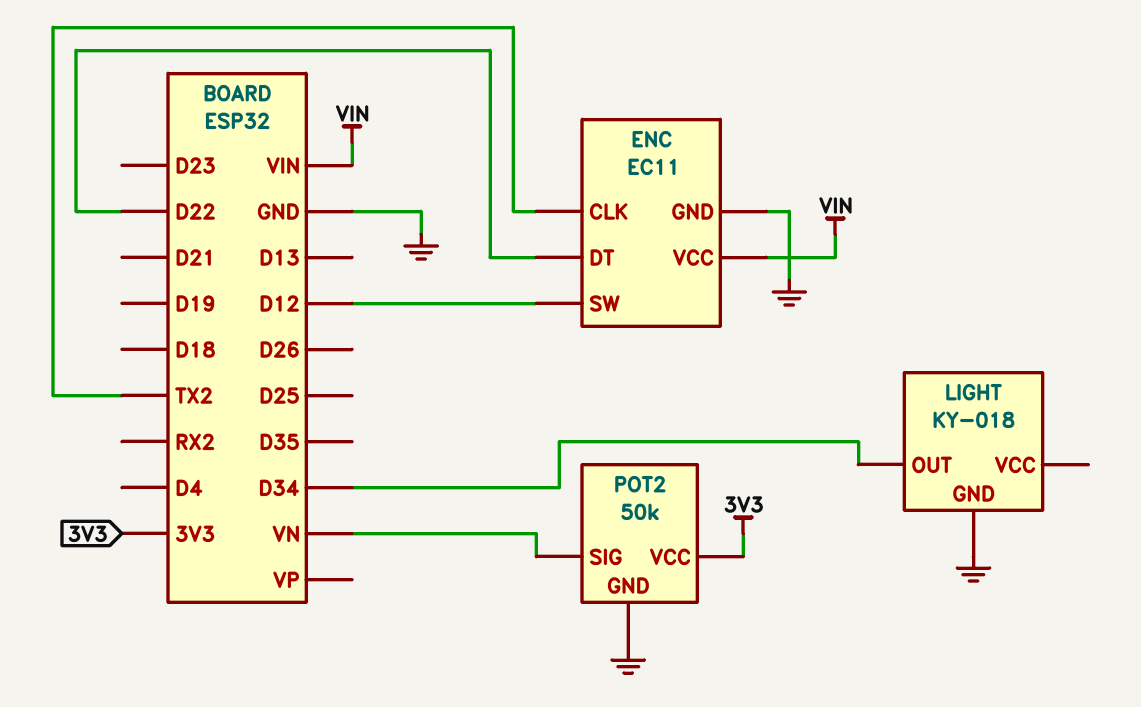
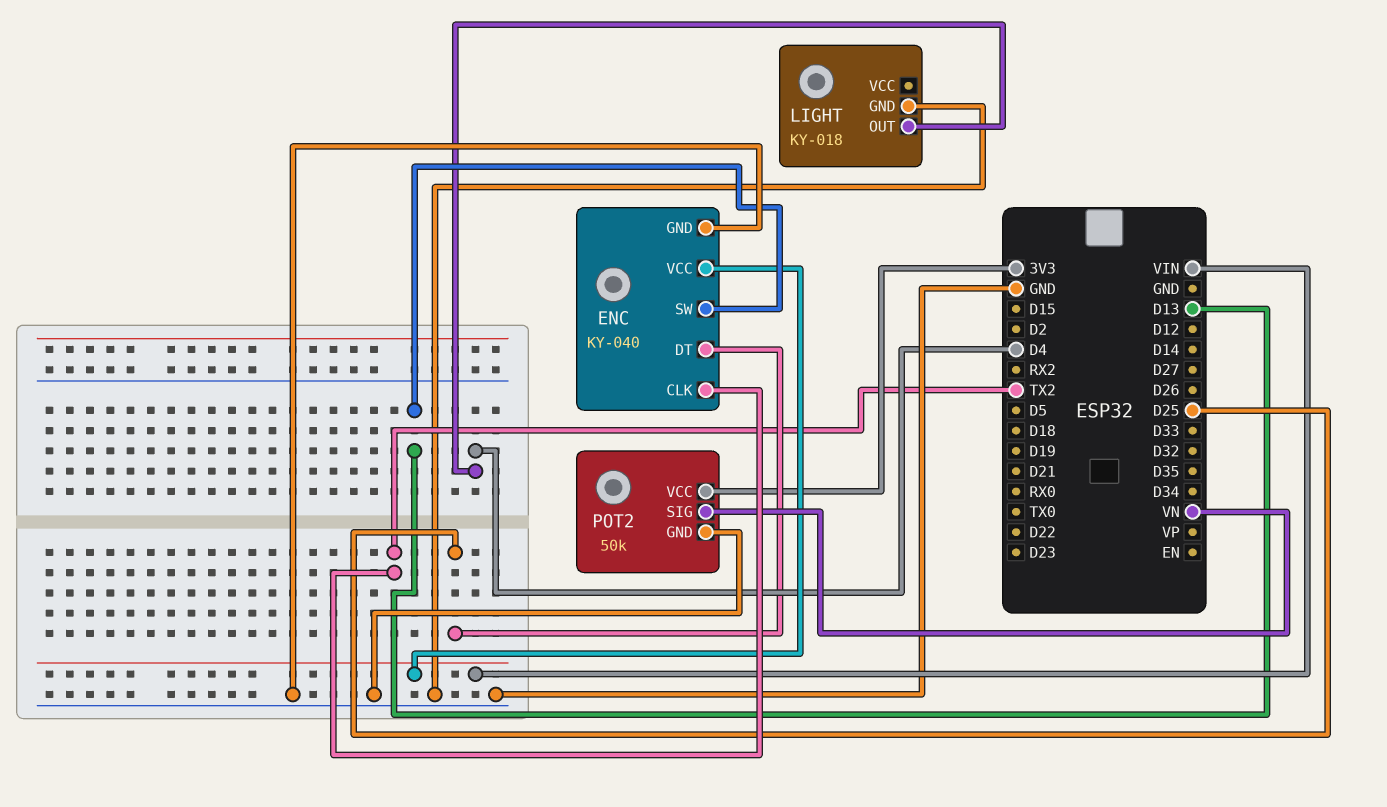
ENC: EC11 -> KY-040
ENC pin DT: D22 -> D25
ENC pin SW: D12 -> D13
LIGHT pin OUT: D34 -> D4

